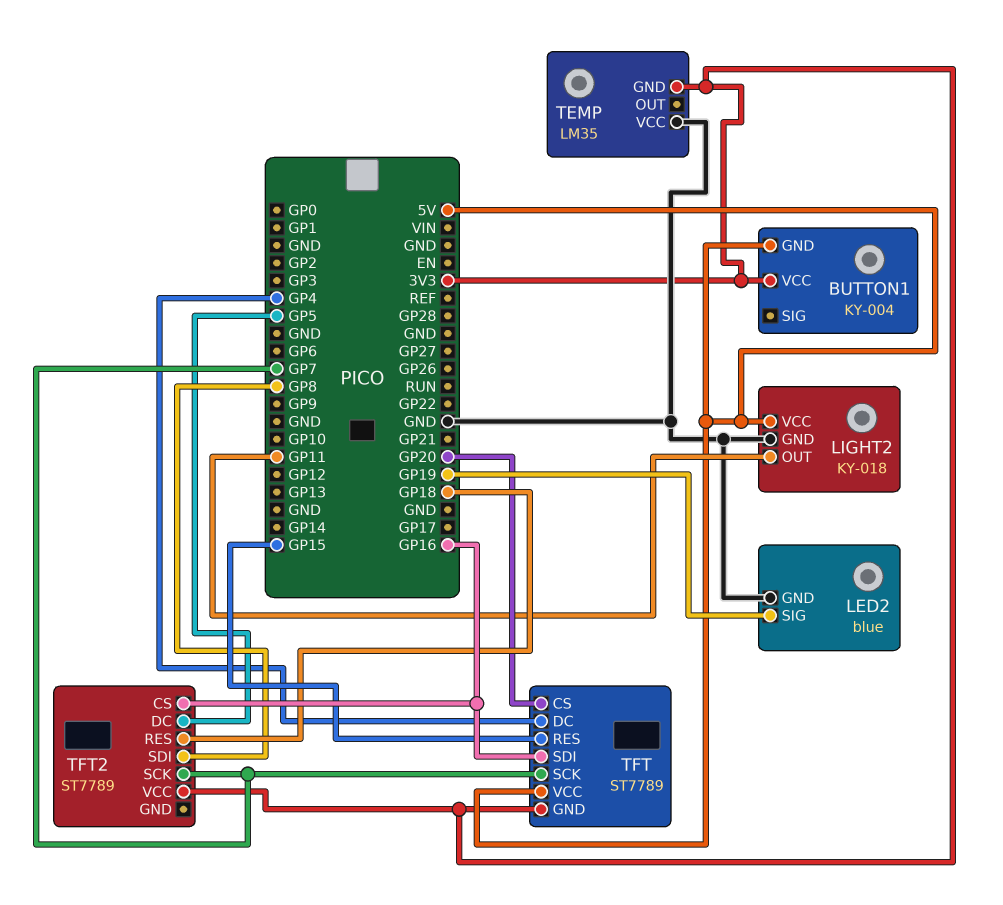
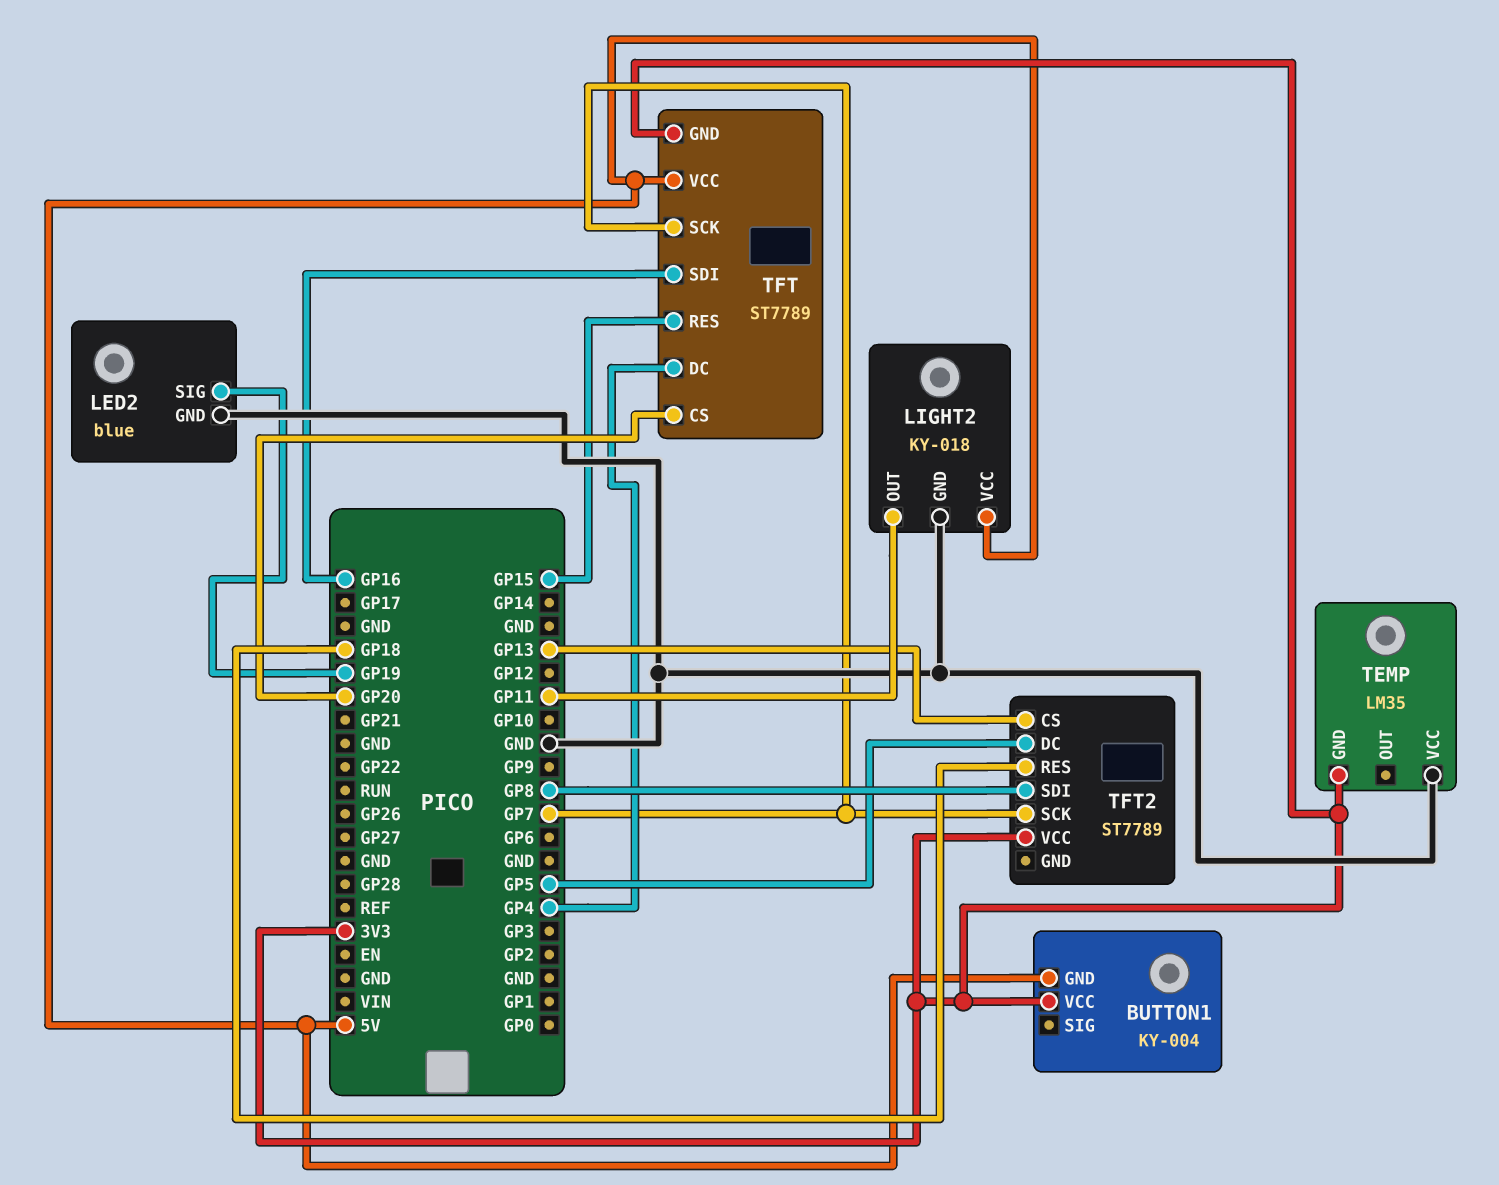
TFT2 pin CS: GP16 -> GP13

